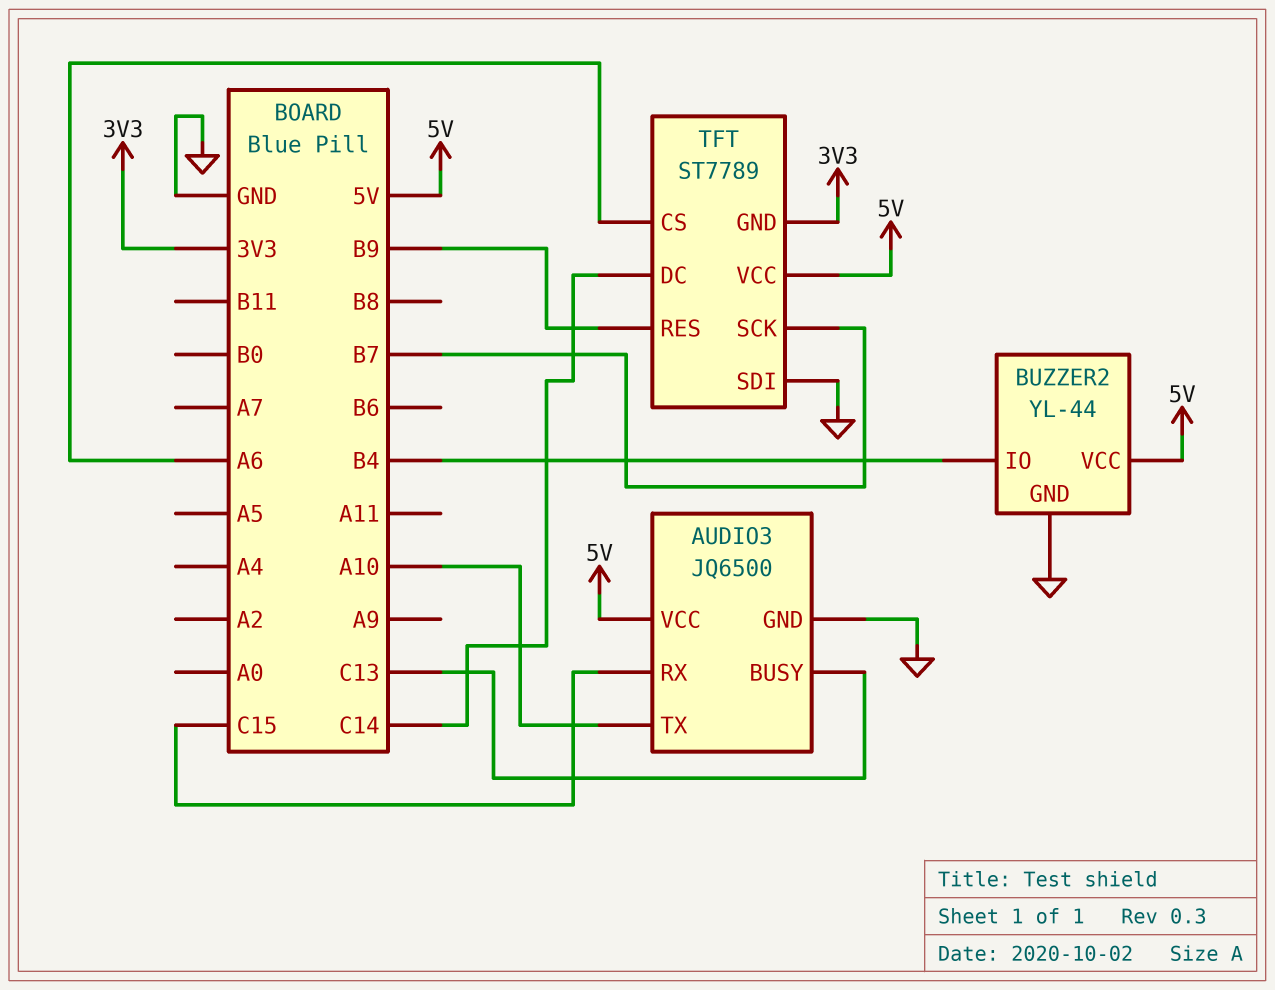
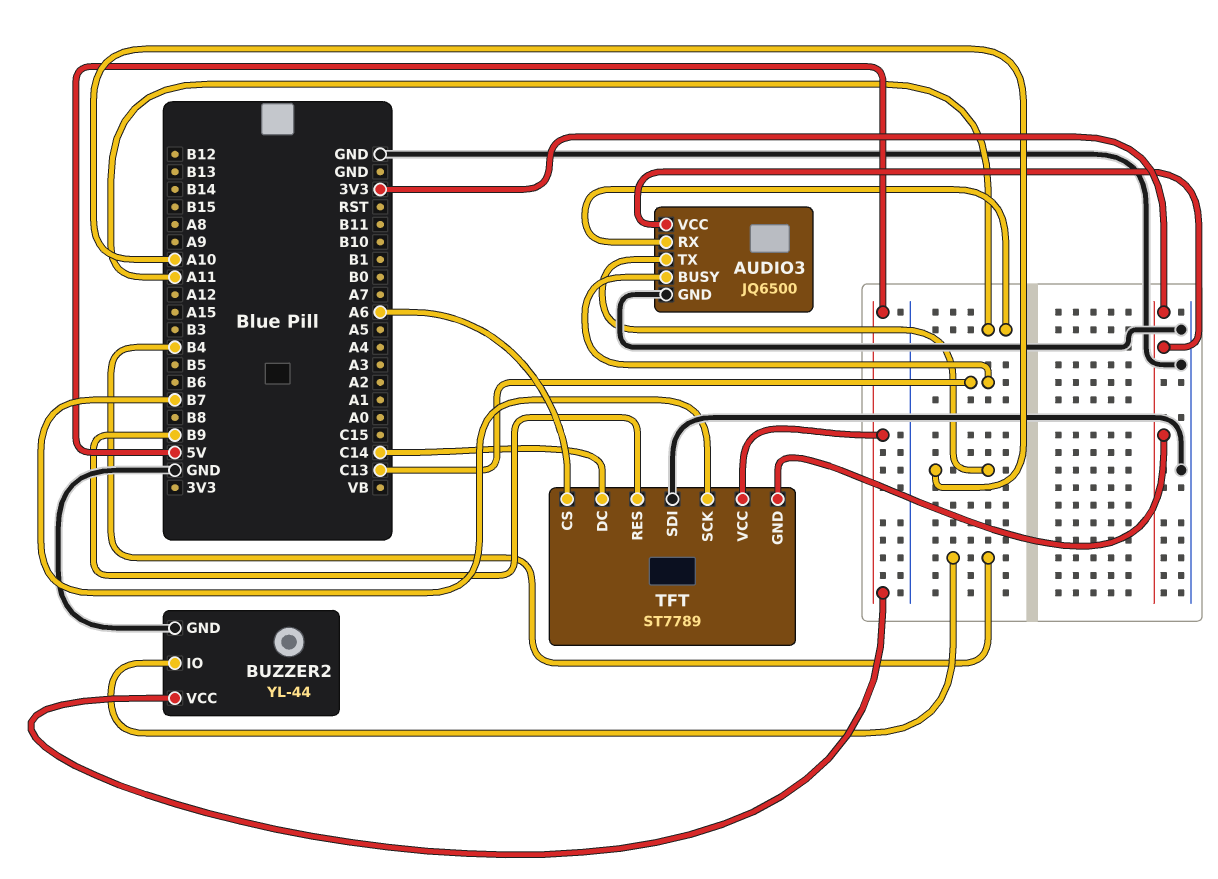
AUDIO3 pin RX: C15 -> A11
AUDIO3 pin VCC: 5V -> 3V3

